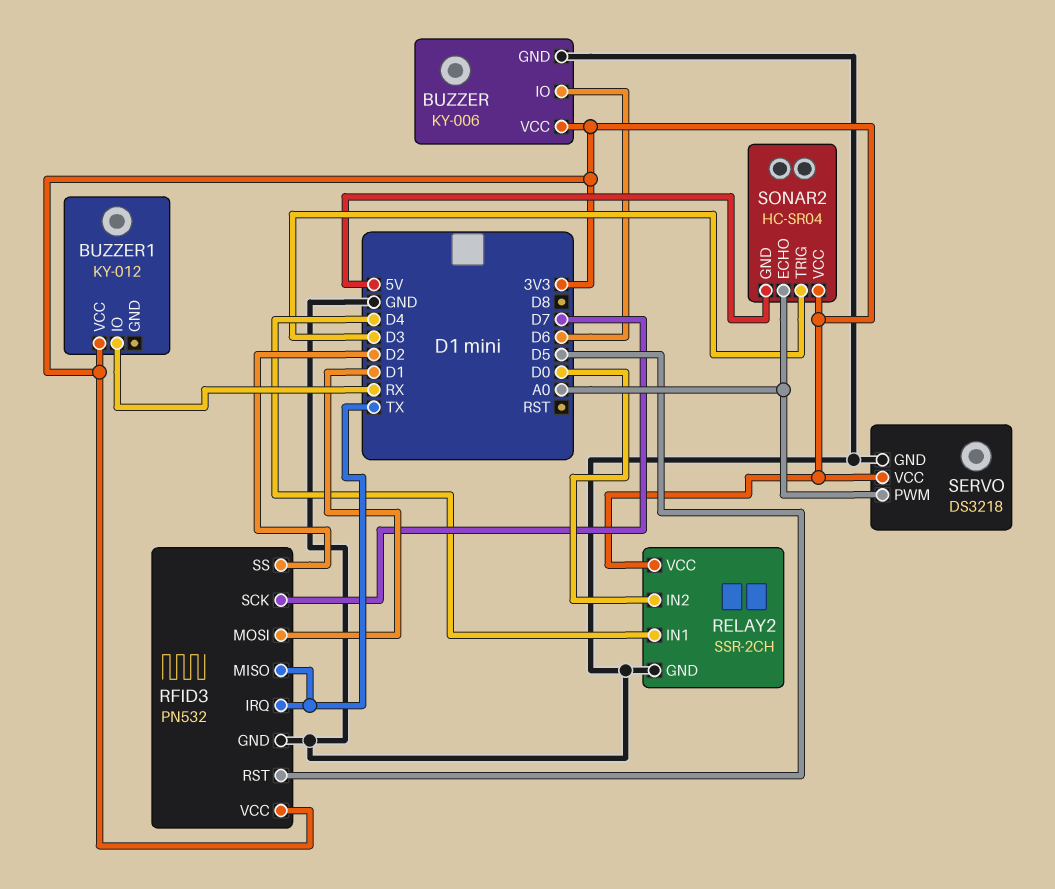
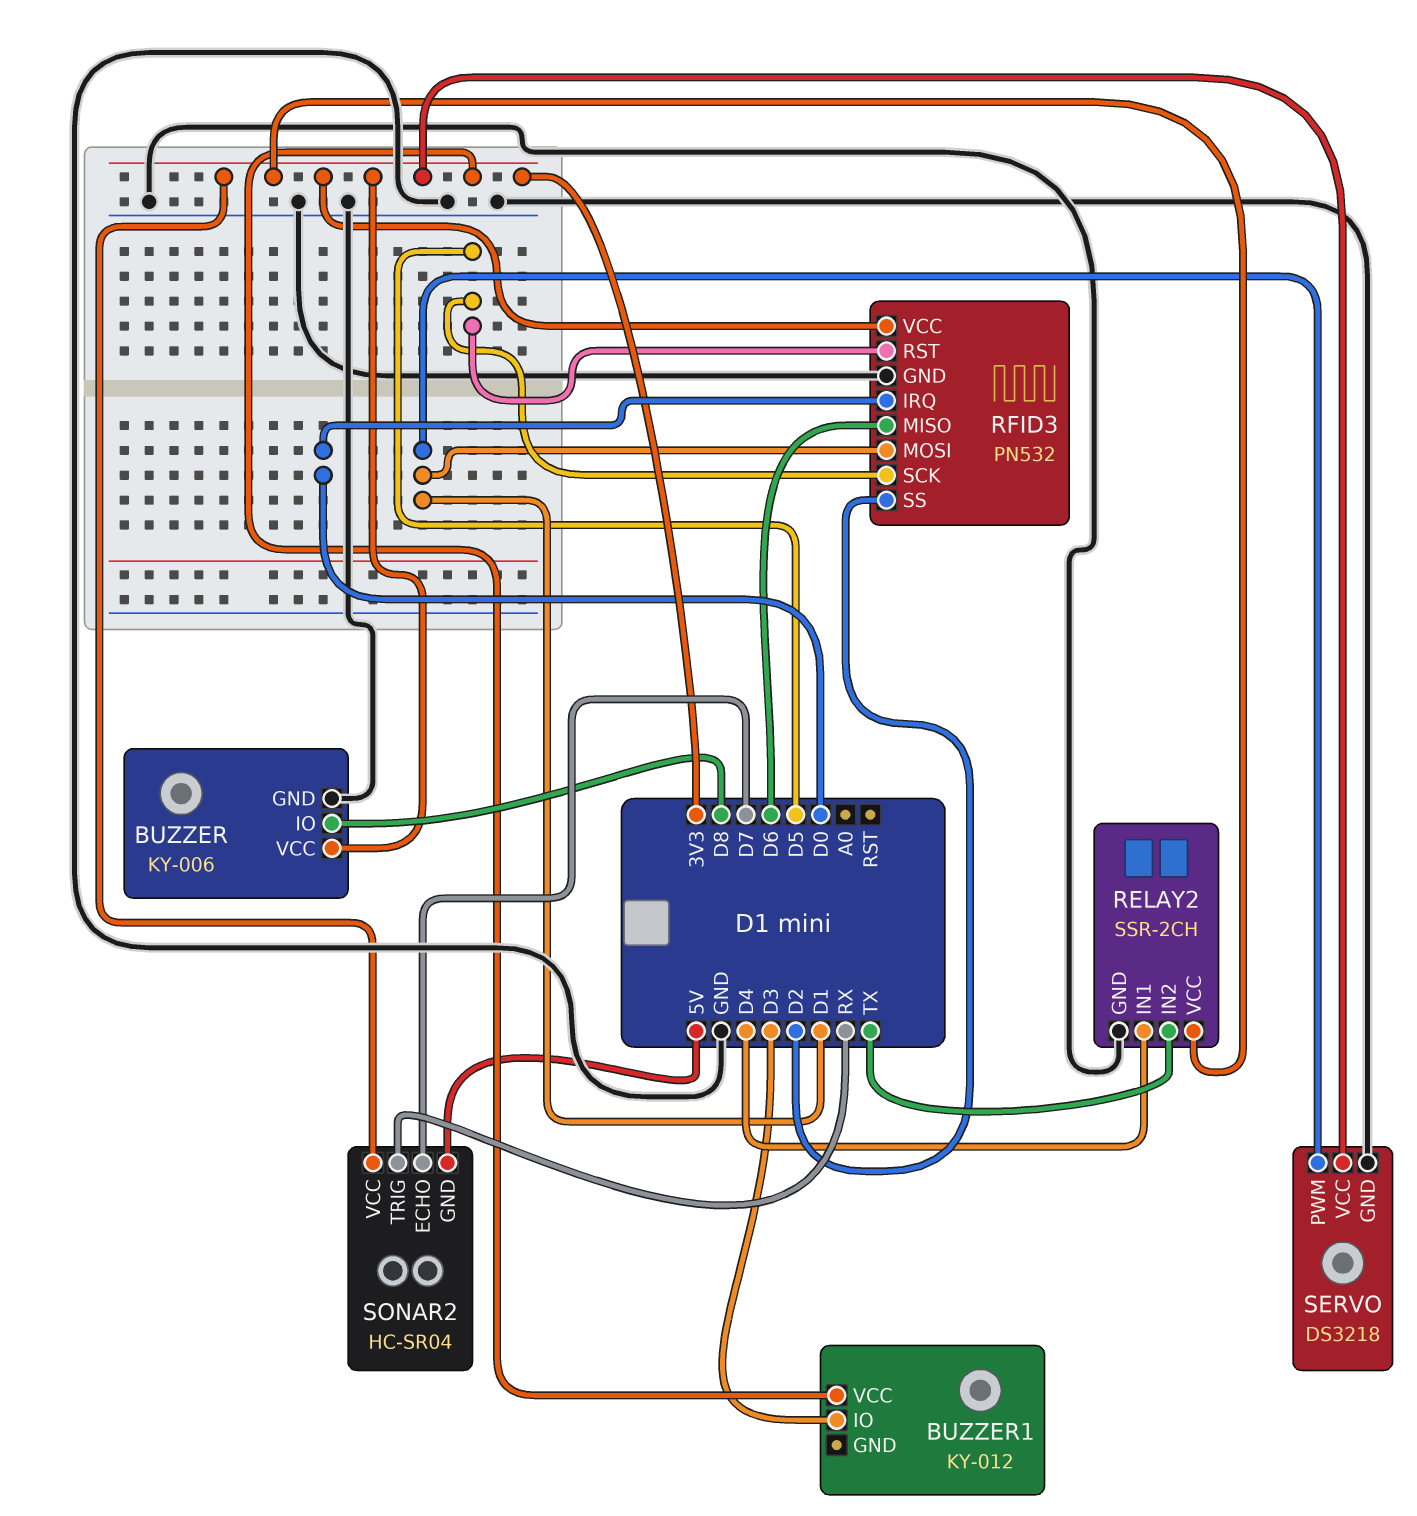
BUZZER pin IO: D6 -> D8
BUZZER1 pin IO: RX -> D3
RELAY2 pin IN2: D0 -> TX
RFID3 pin IRQ: TX -> D0
RFID3 pin MISO: TX -> D6
RFID3 pin SCK: D7 -> D5
SERVO pin PWM: A0 -> D1
SONAR2 pin ECHO: A0 -> D7
SONAR2 pin TRIG: D3 -> RX

